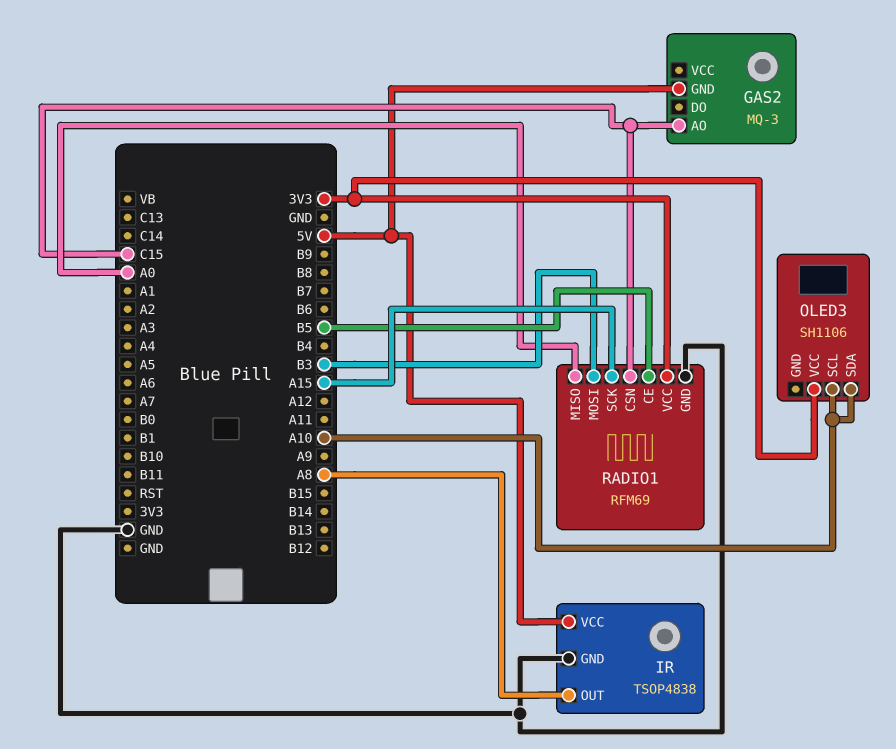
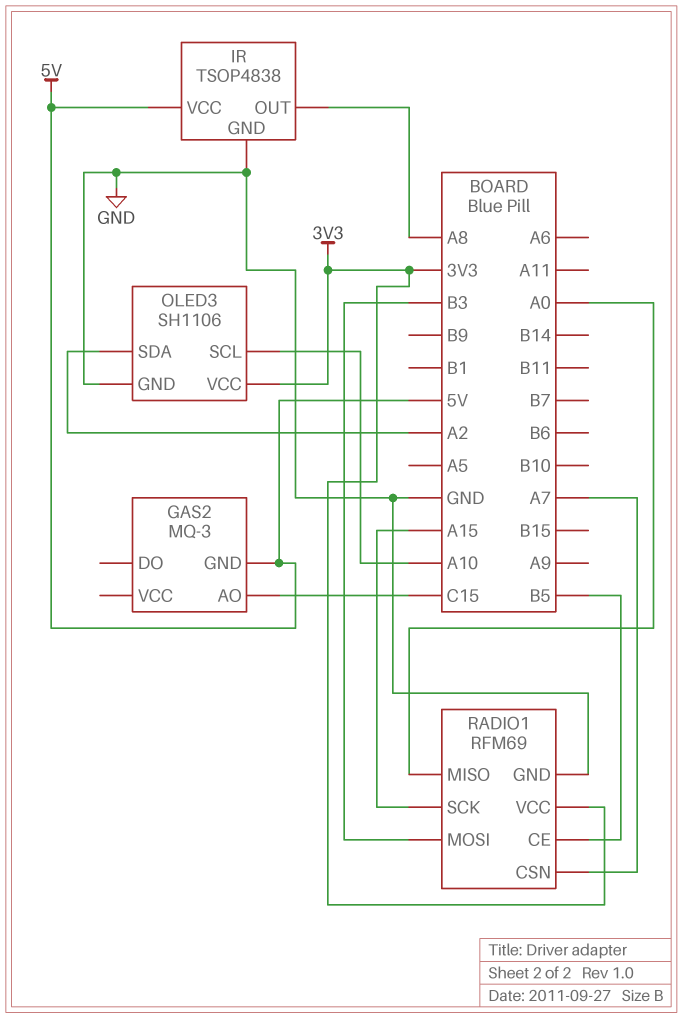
OLED3 pin GND: none -> GND
OLED3 pin SDA: A10 -> A2
RADIO1 pin CSN: C15 -> A7

